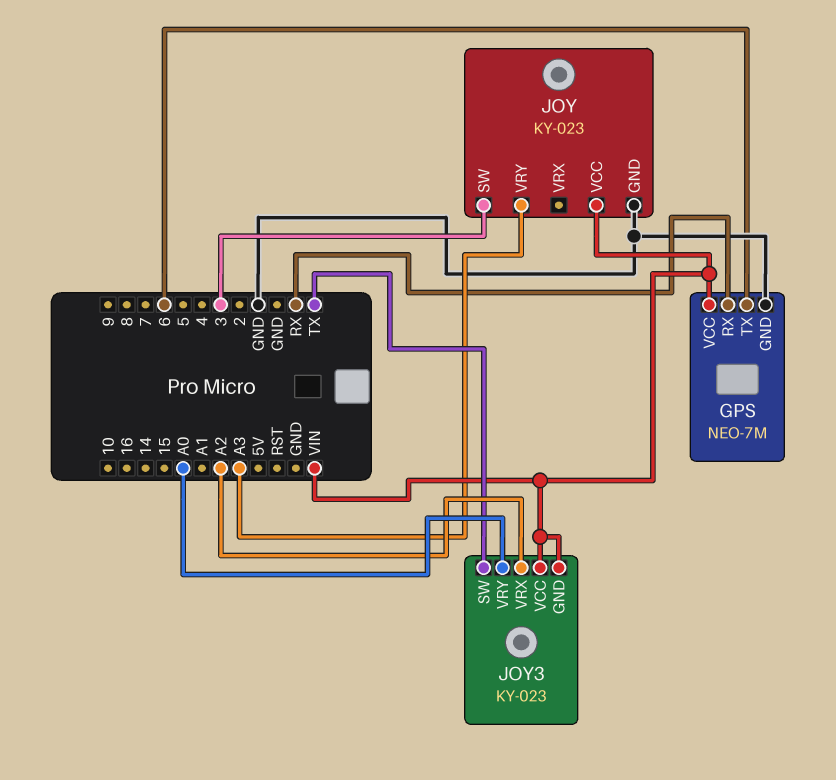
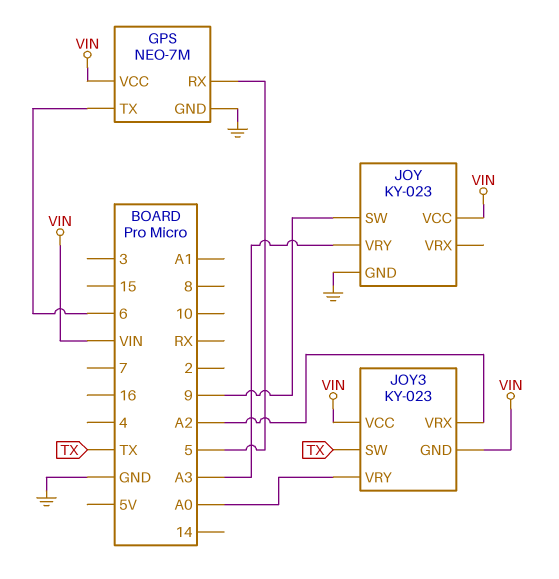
GPS pin RX: RX -> 5
JOY pin SW: 3 -> 9

